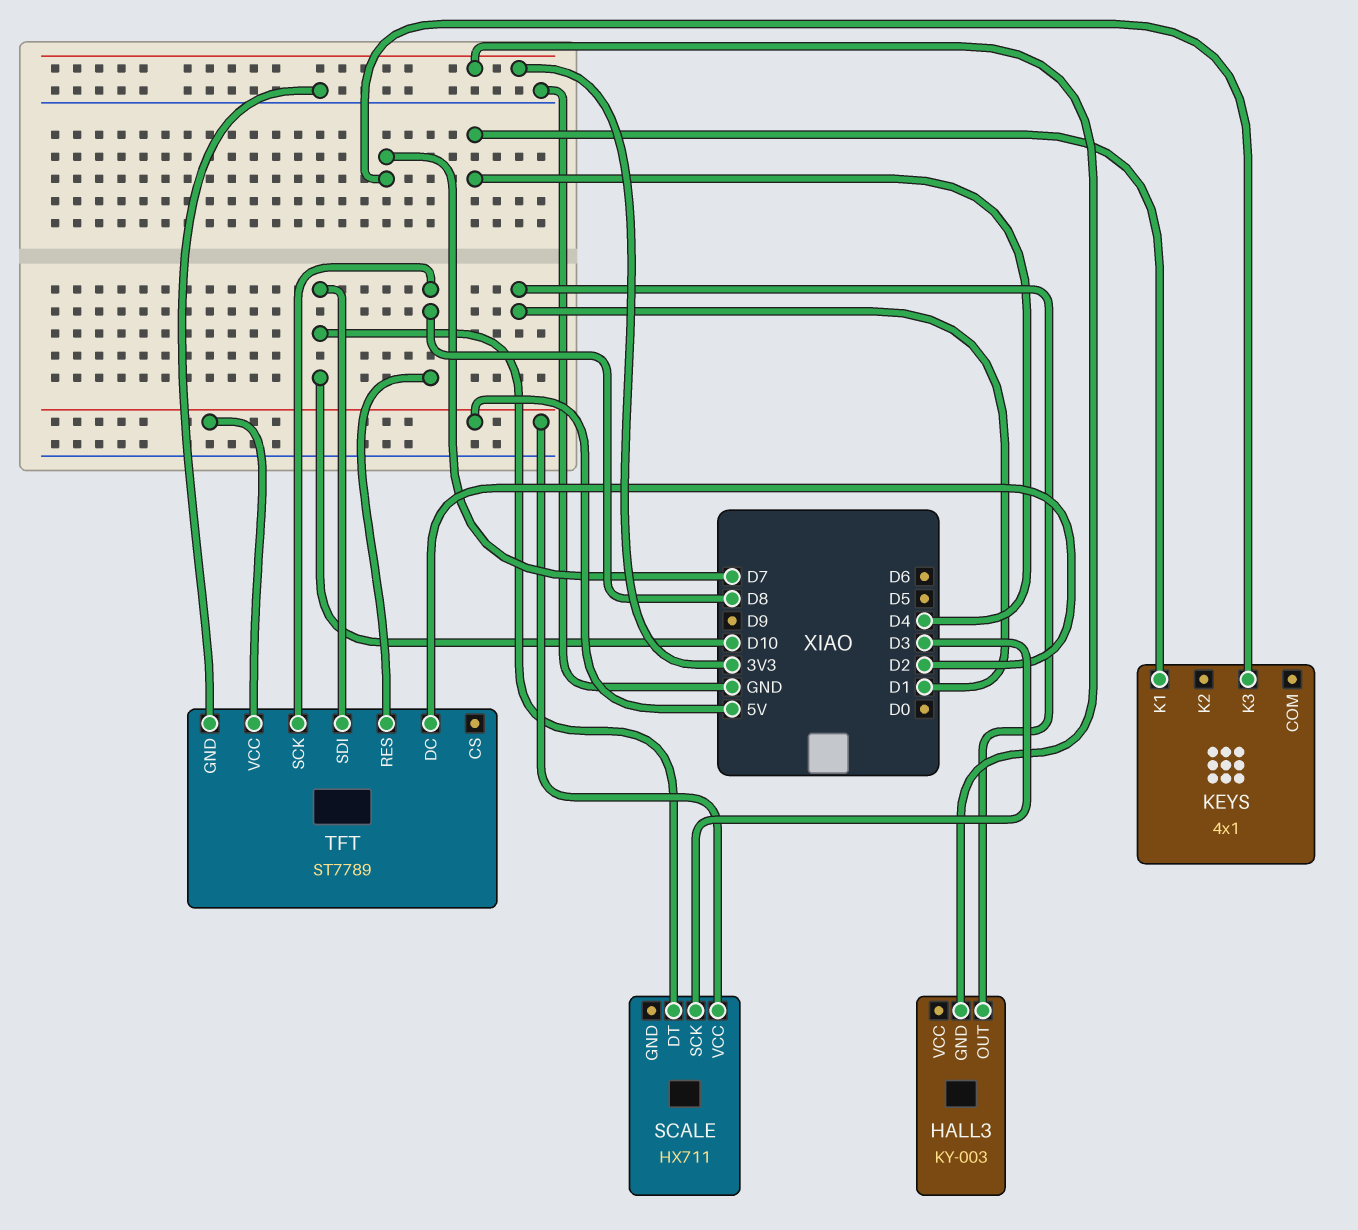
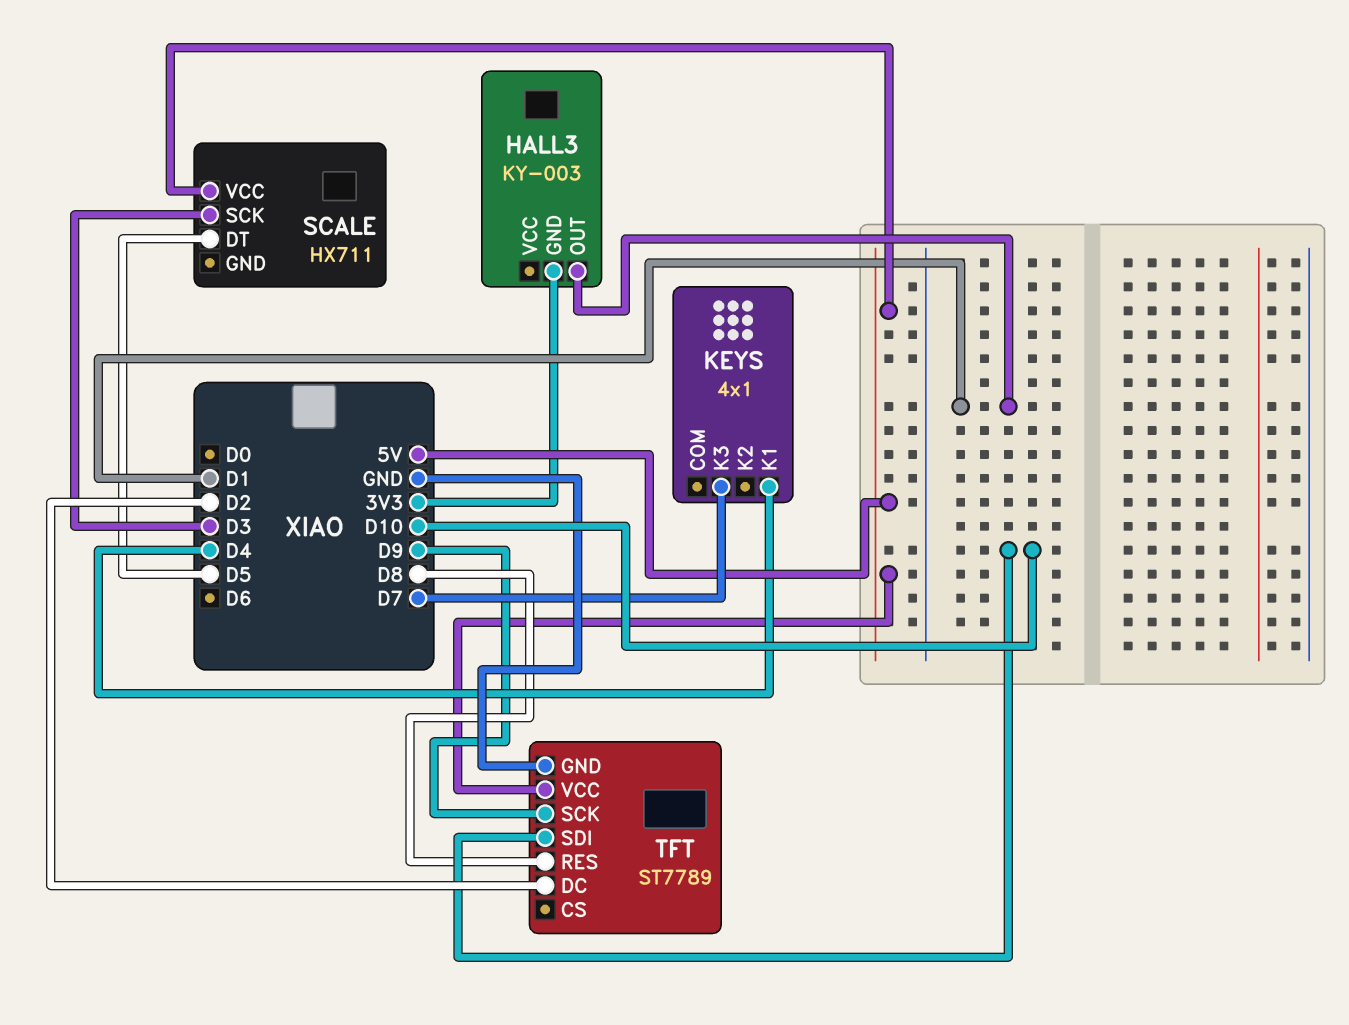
SCALE pin DT: D10 -> D5
TFT pin SCK: D8 -> D9

